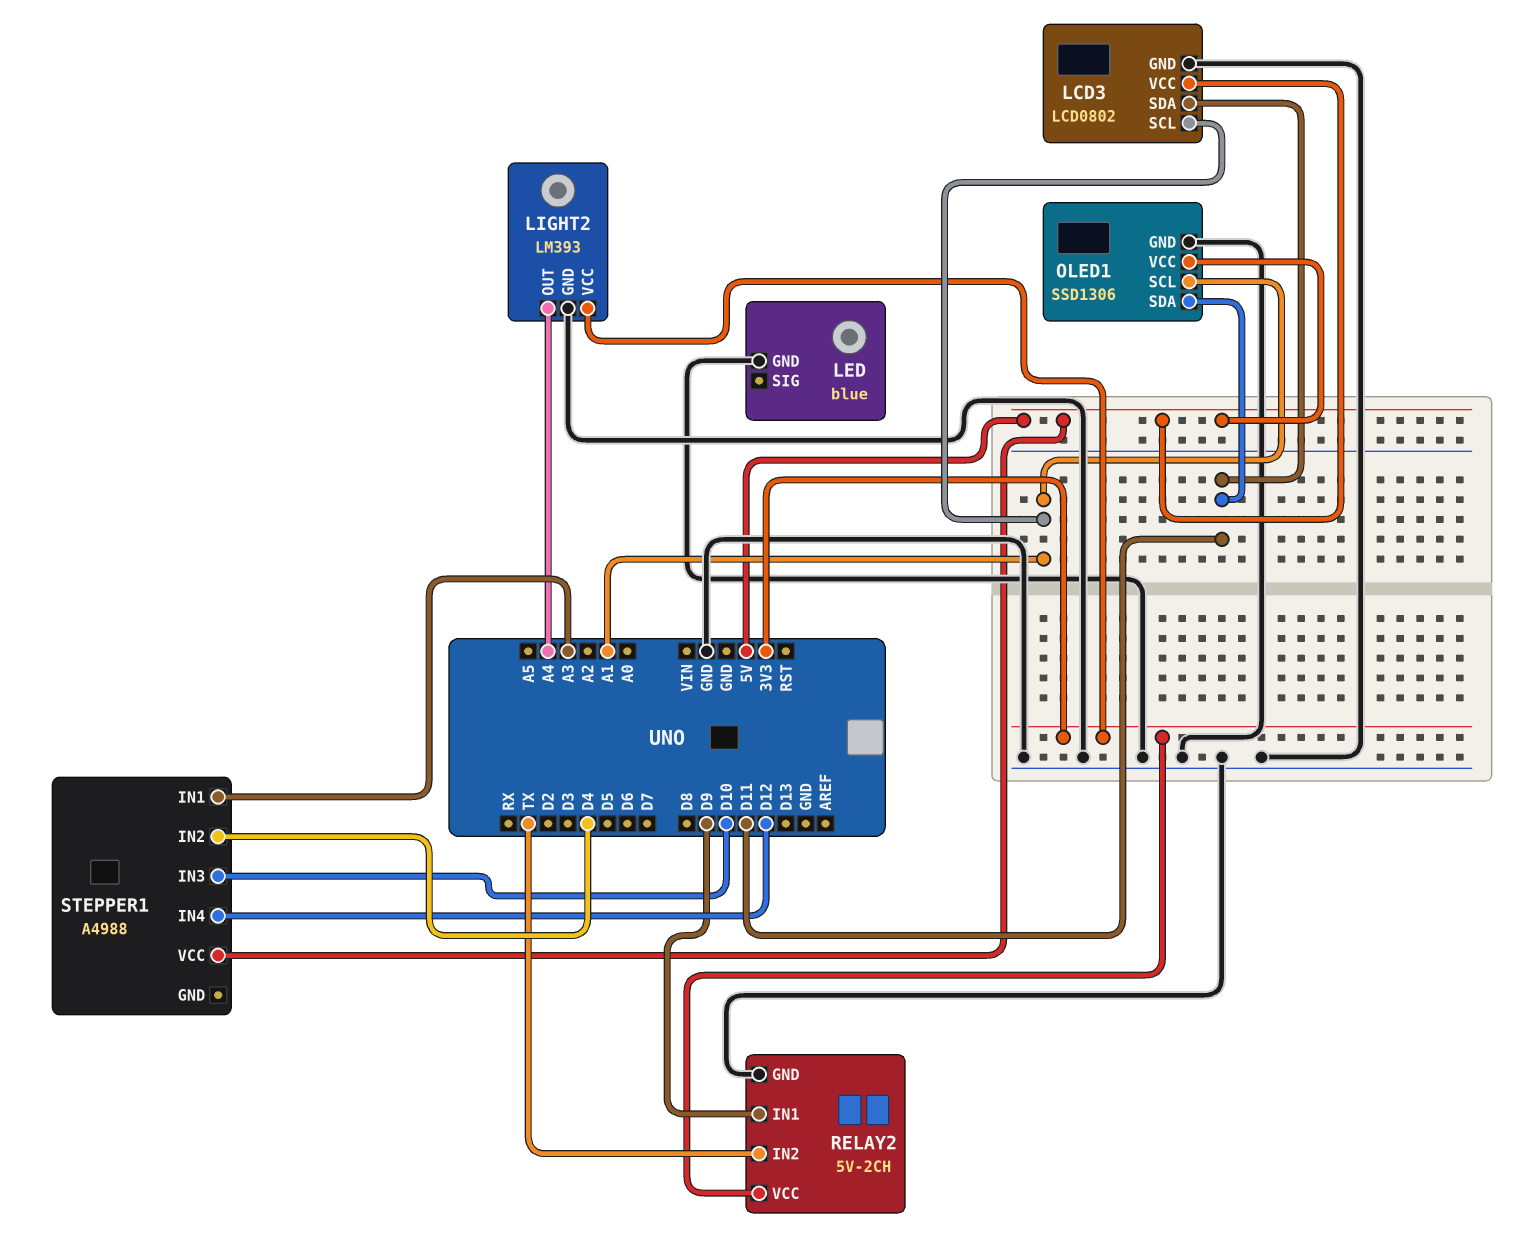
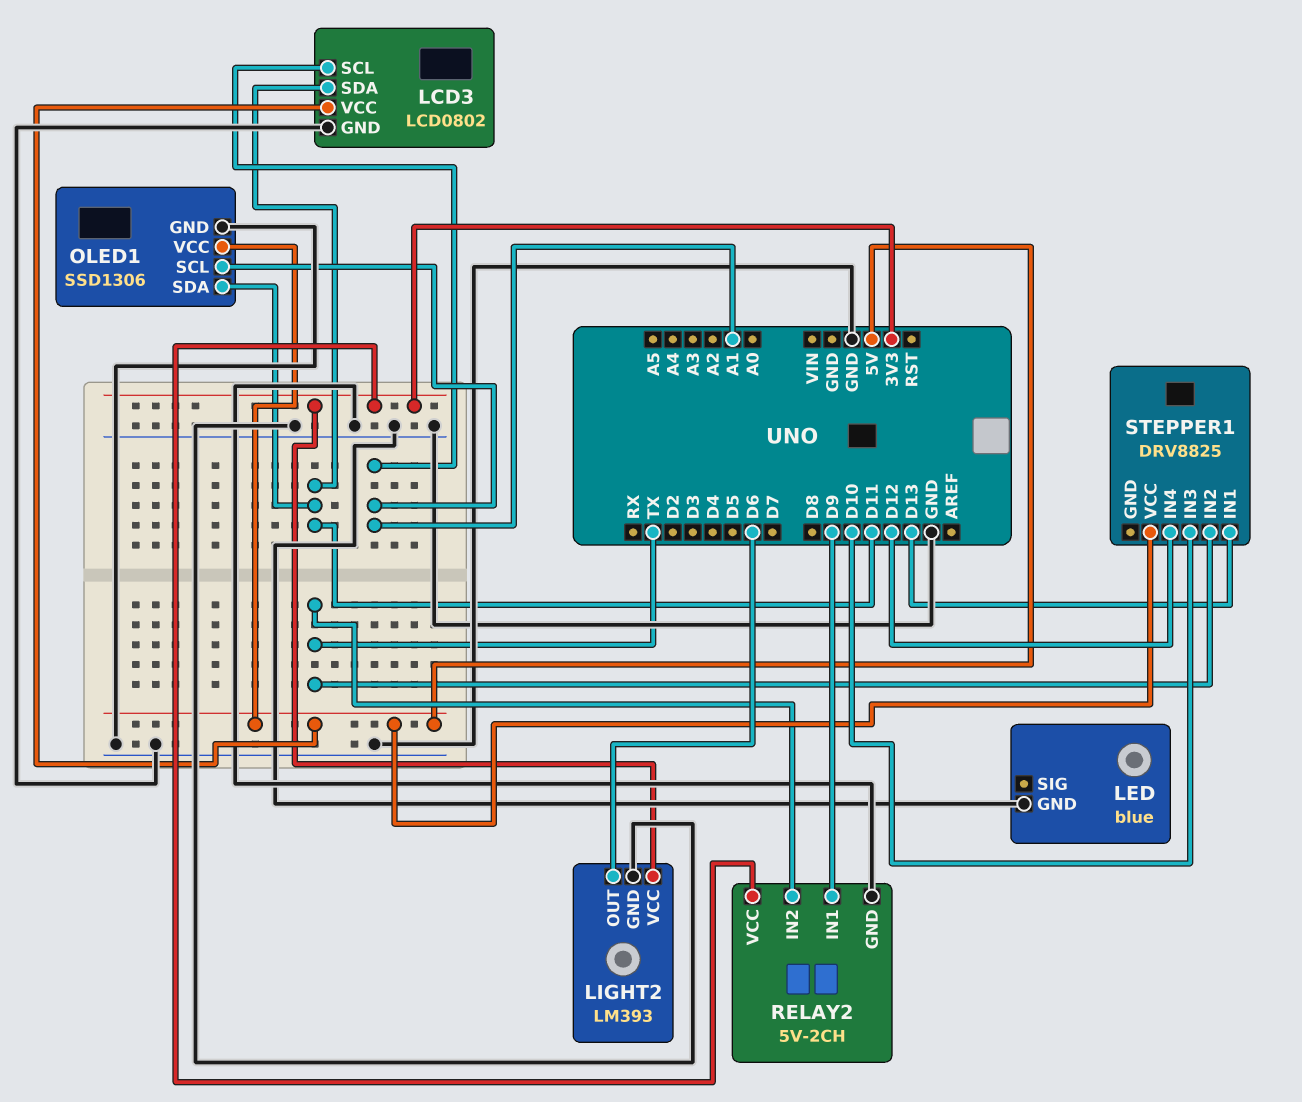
LIGHT2 pin OUT: A4 -> D6
STEPPER1: A4988 -> DRV8825
STEPPER1 pin IN1: A3 -> D13
STEPPER1 pin IN2: D4 -> TX

